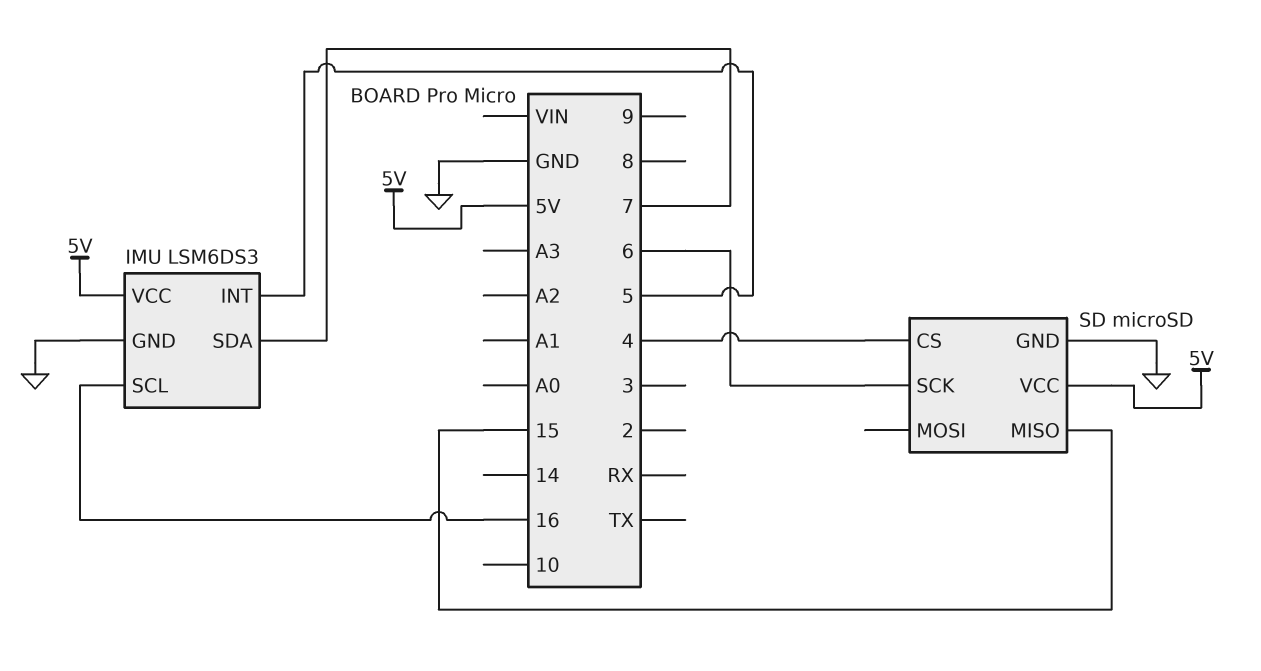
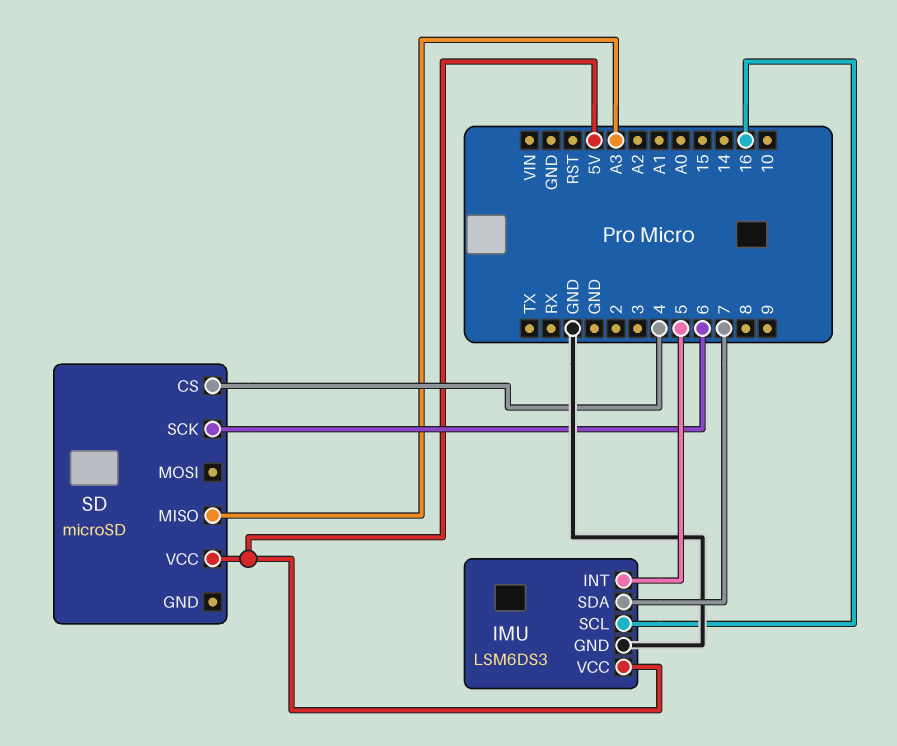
SD pin GND: GND -> none
SD pin MISO: 15 -> A3

